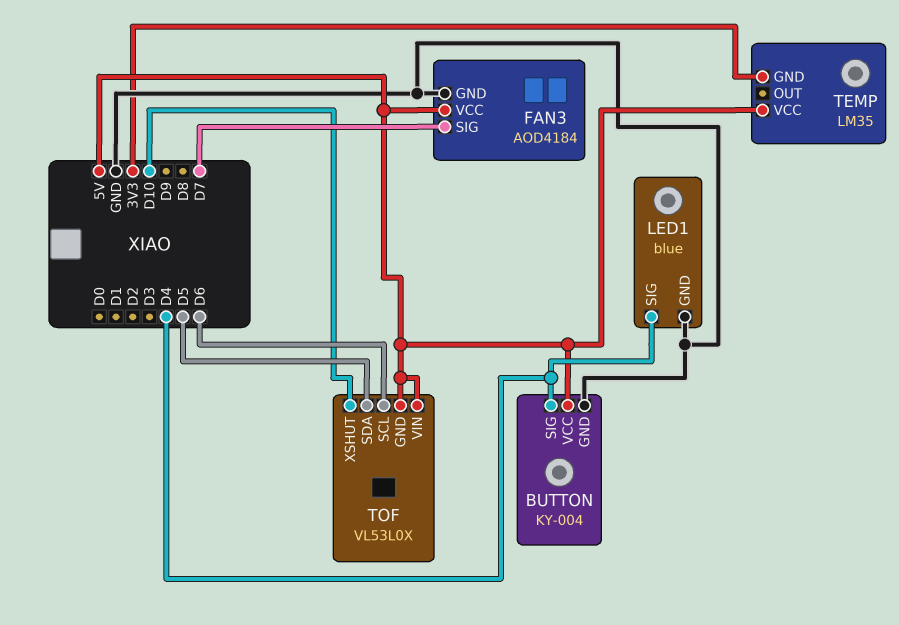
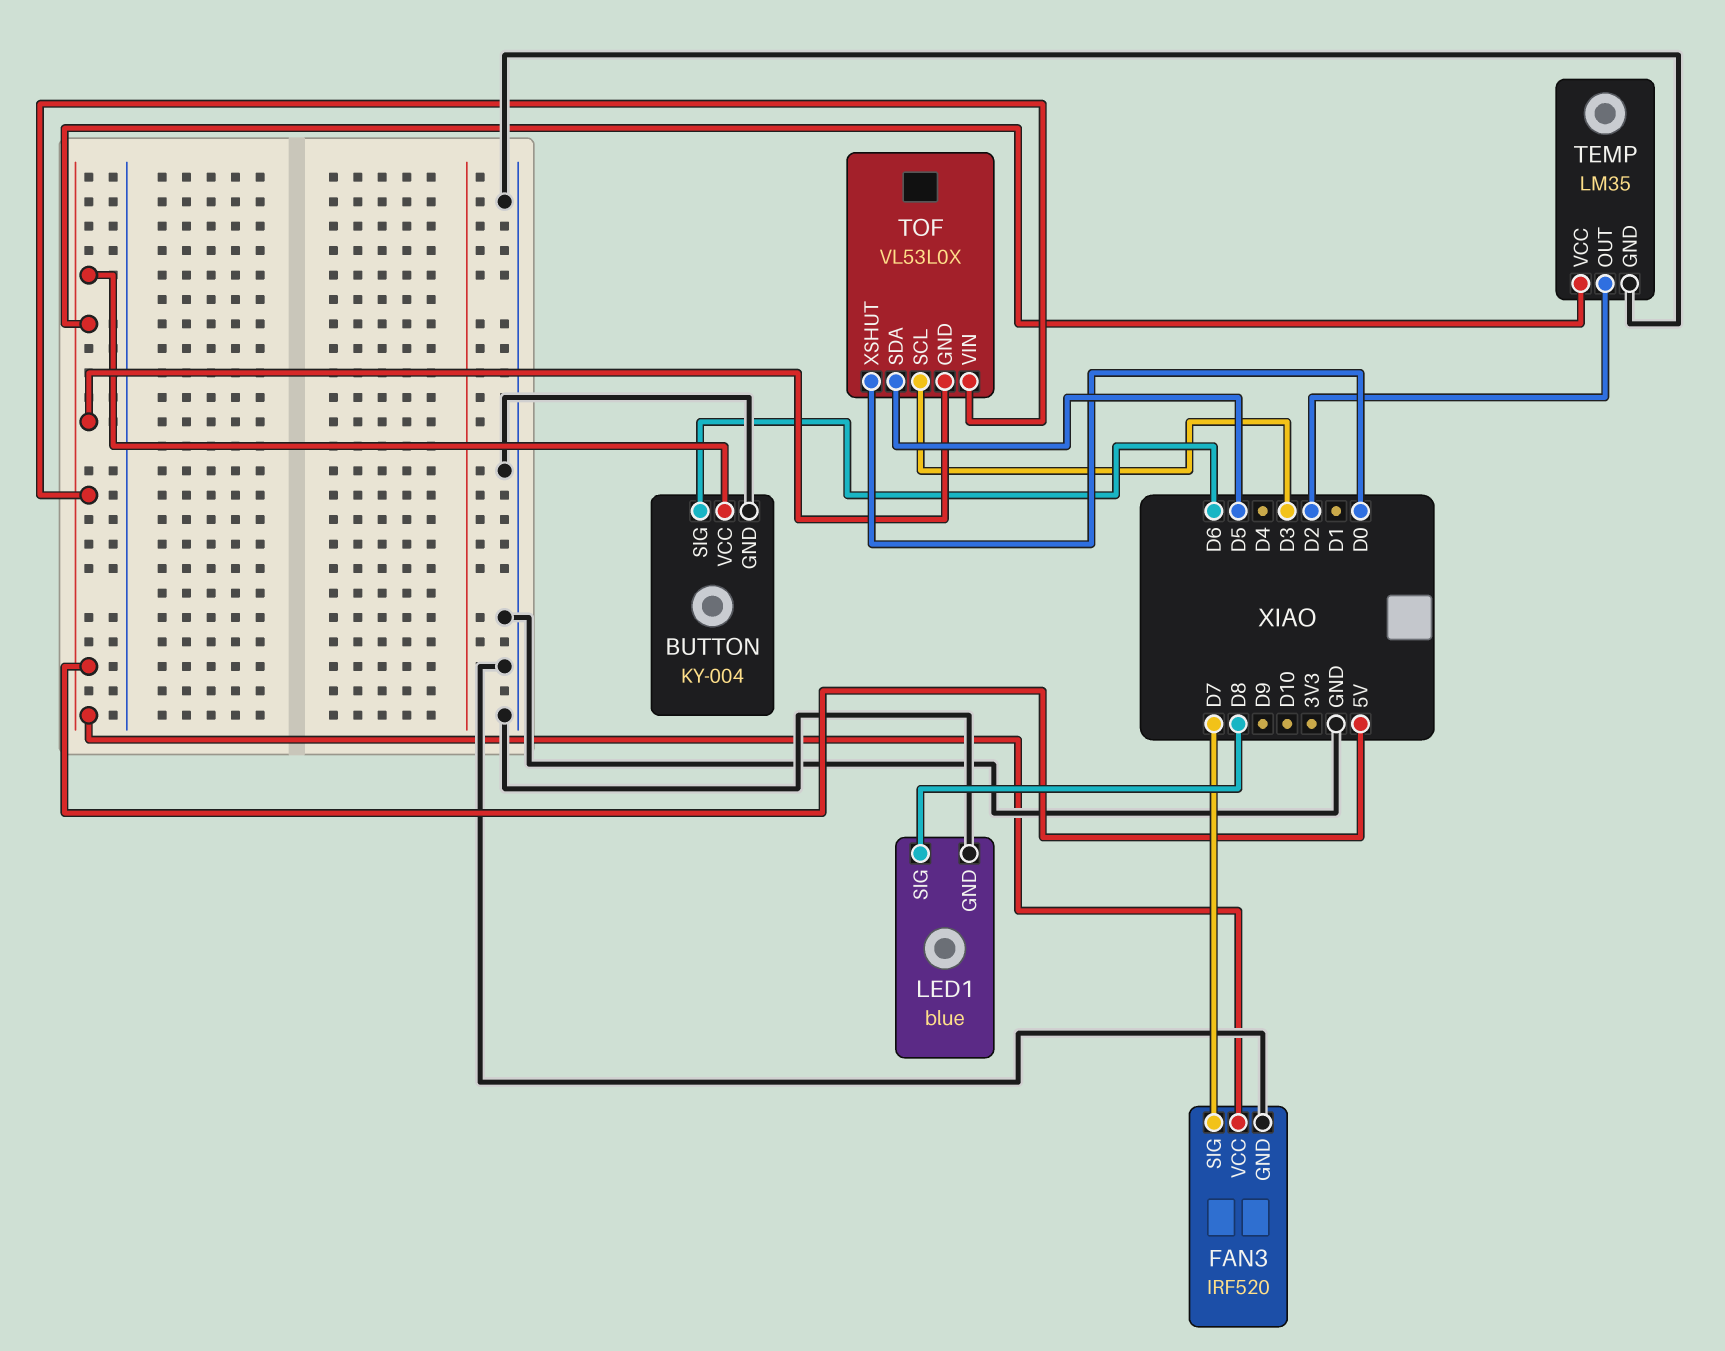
BUTTON pin SIG: D4 -> D6
FAN3: AOD4184 -> IRF520
LED1 pin SIG: D4 -> D8
TEMP pin GND: 3V3 -> GND
TEMP pin OUT: none -> D2
TOF pin SCL: D6 -> D3
TOF pin XSHUT: D10 -> D0

